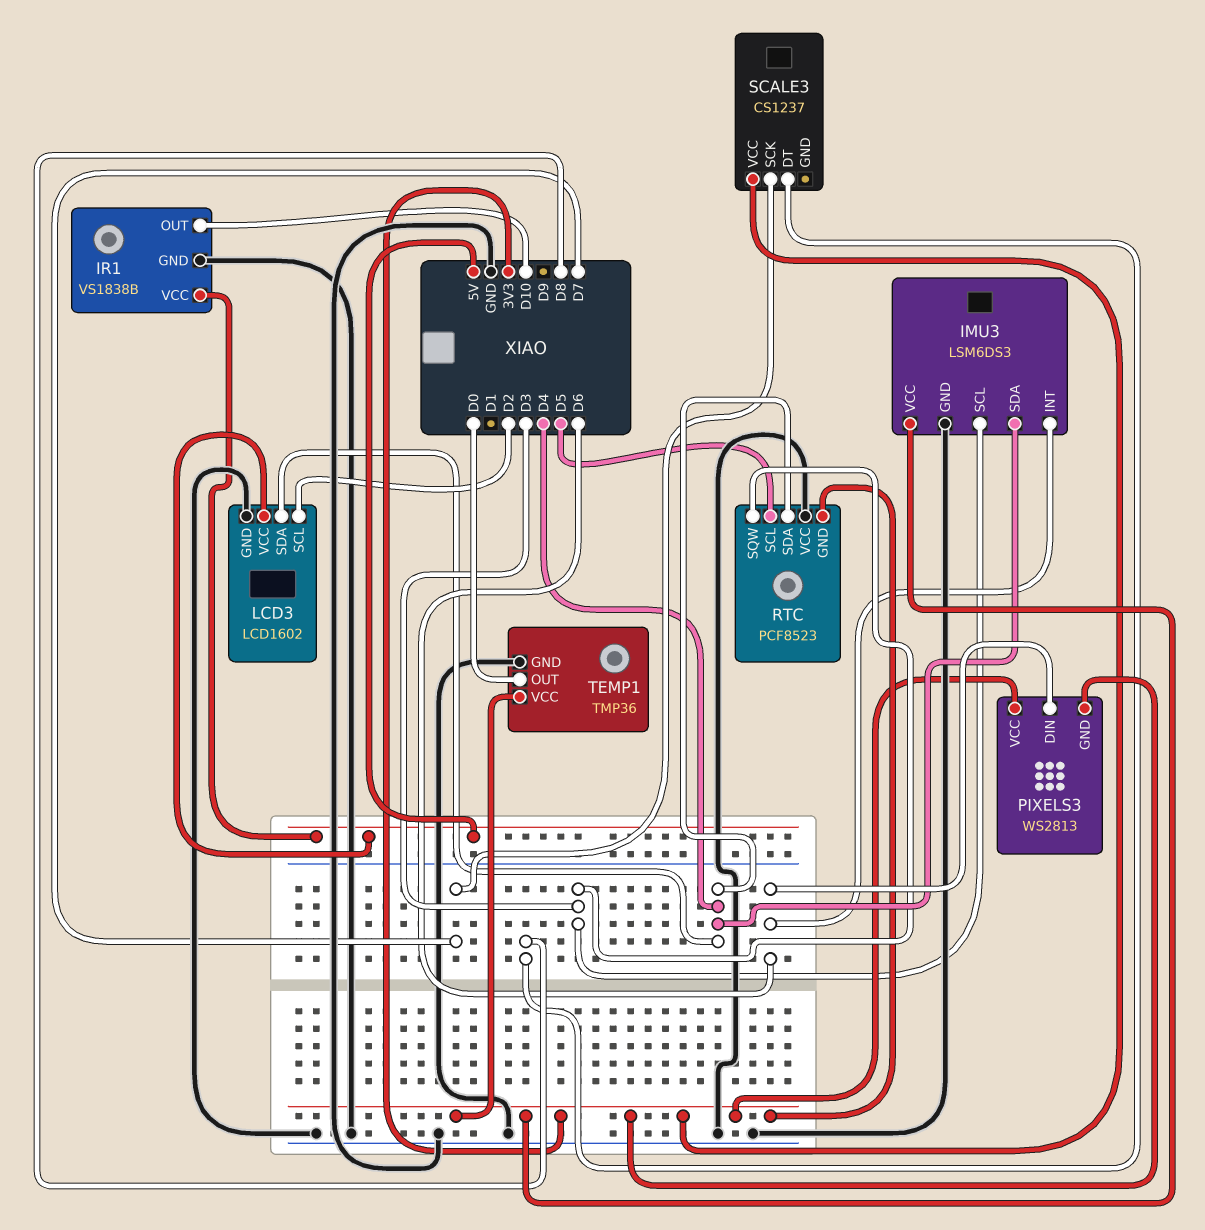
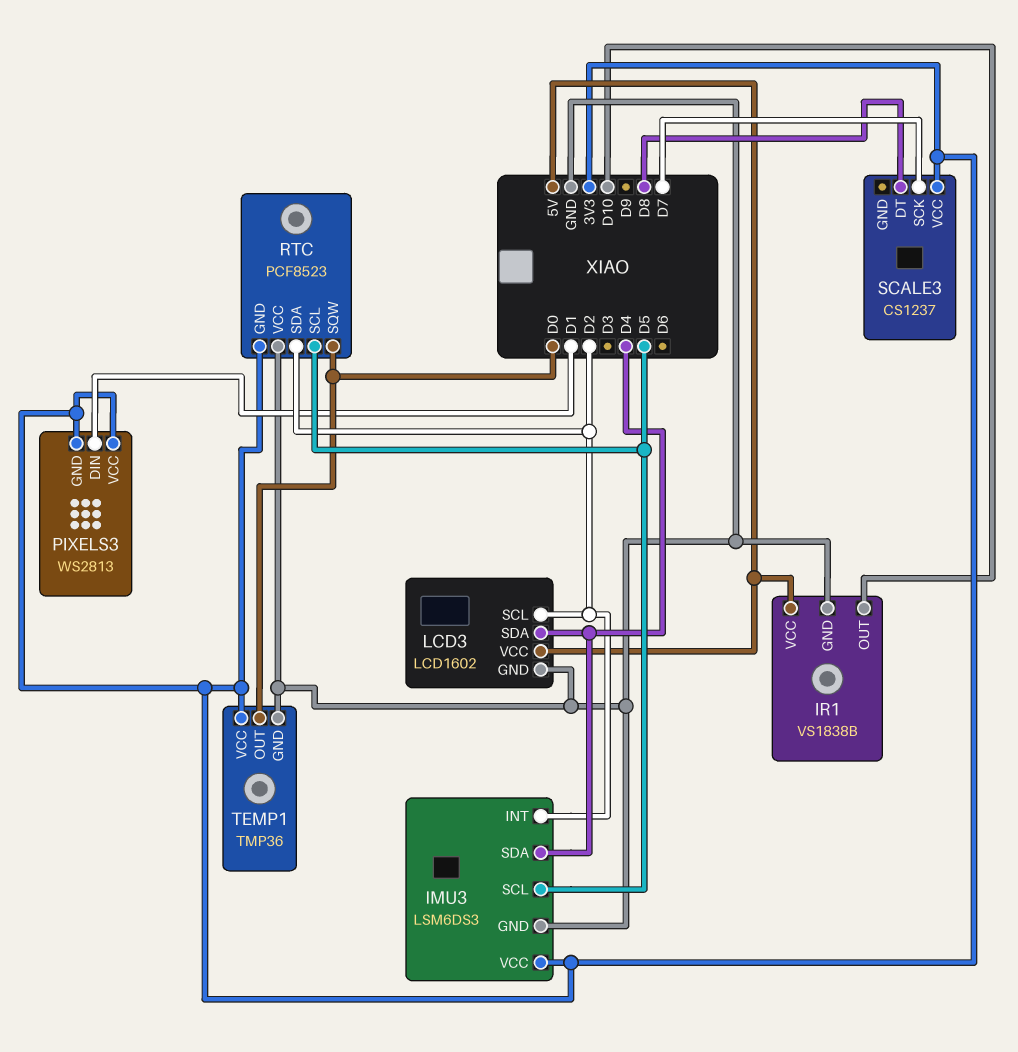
IMU3 pin INT: D6 -> D2
IMU3 pin SCL: D3 -> D5
PIXELS3 pin DIN: D6 -> D1
RTC pin SDA: D4 -> D2
RTC pin SQW: D3 -> D0

